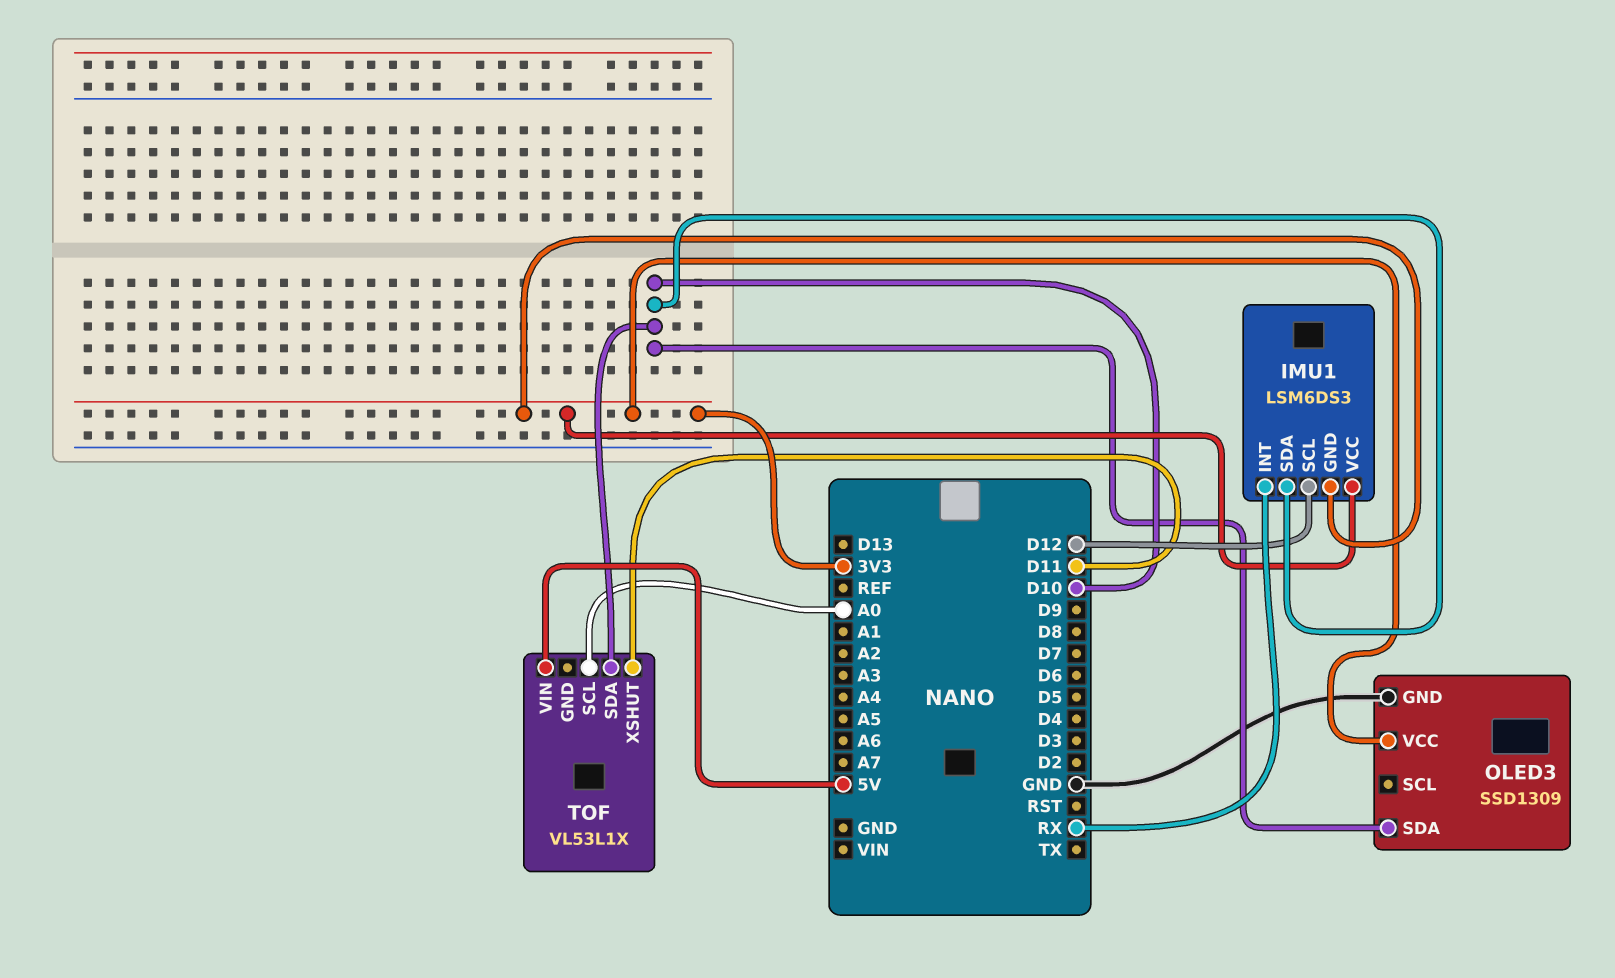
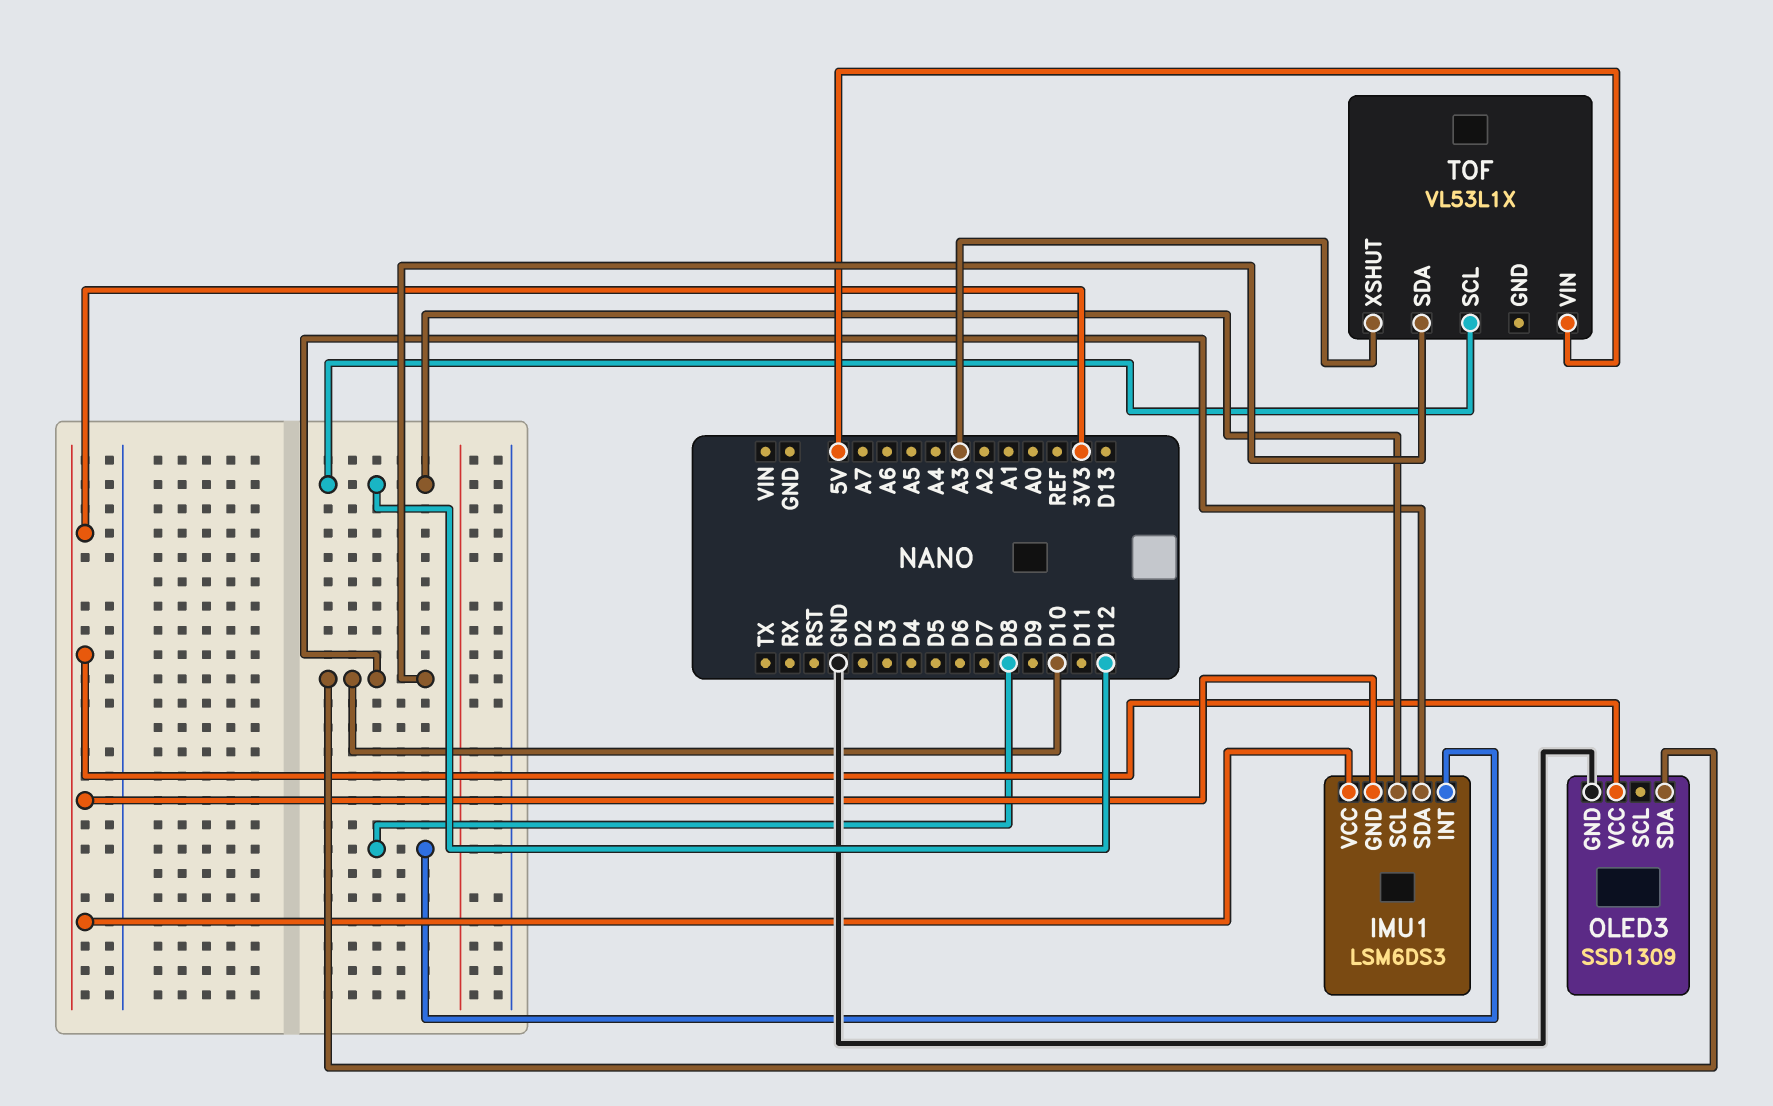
IMU1 pin INT: RX -> D8
TOF pin SCL: A0 -> D12
TOF pin XSHUT: D11 -> A3

